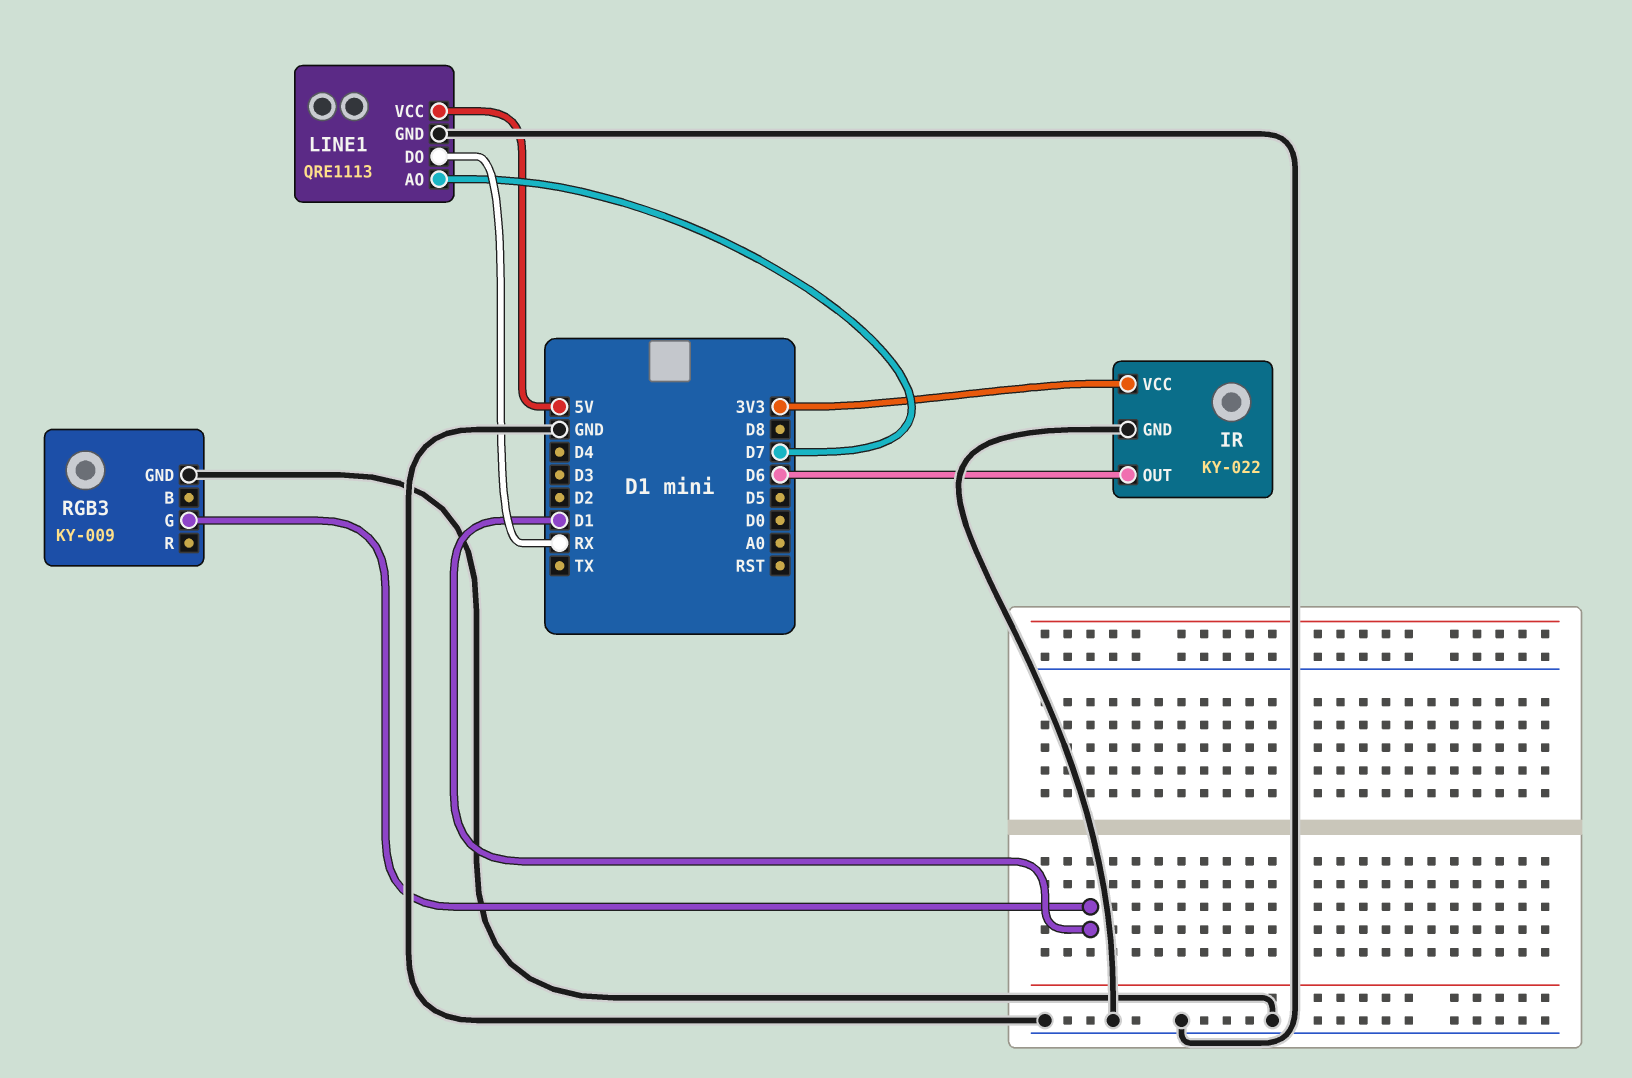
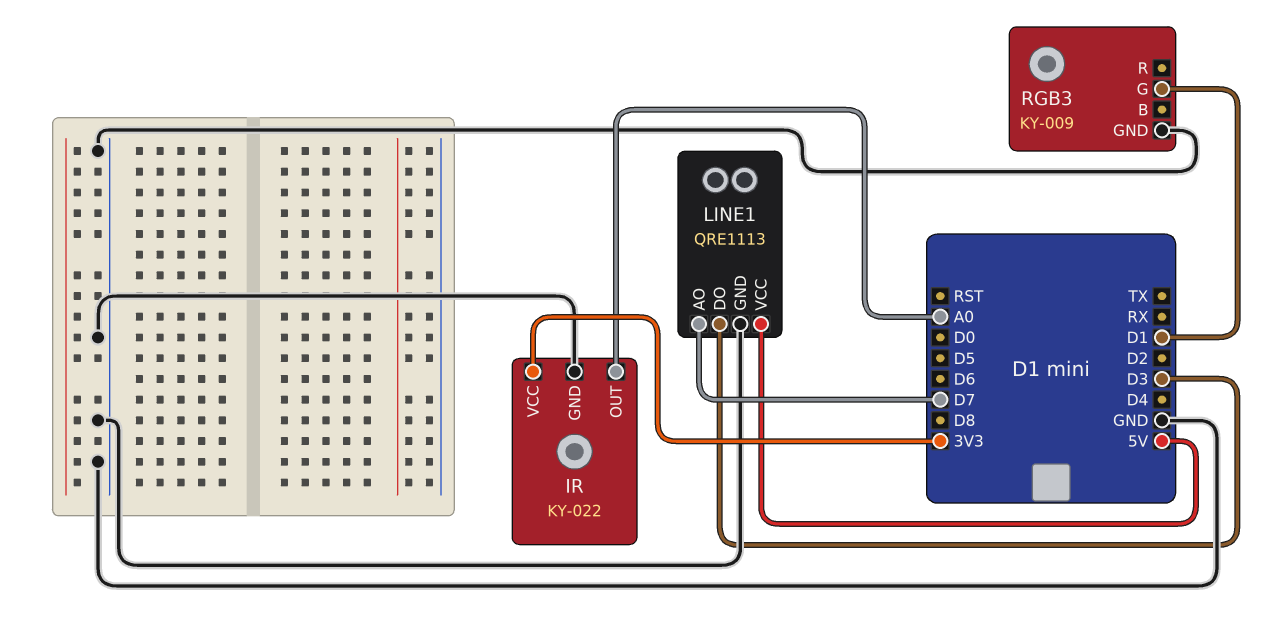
IR pin OUT: D6 -> A0
LINE1 pin DO: RX -> D3

